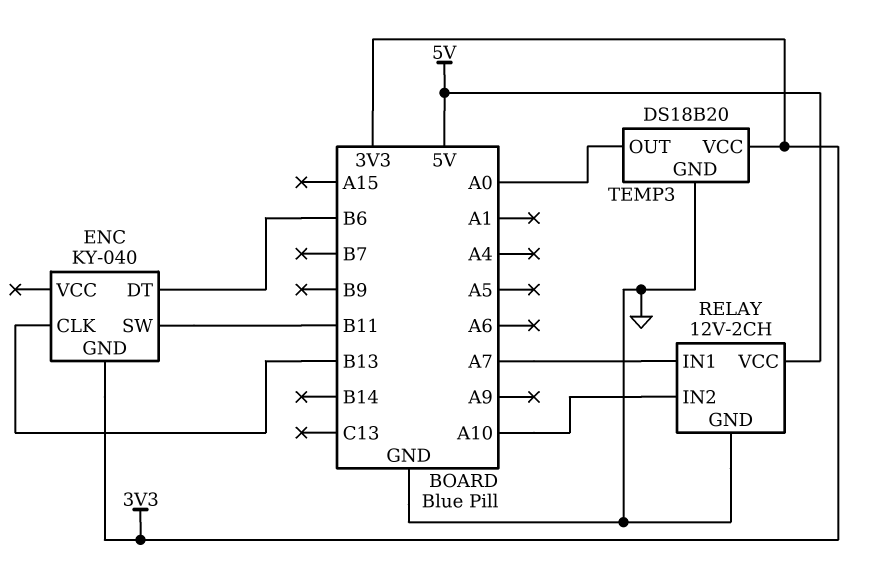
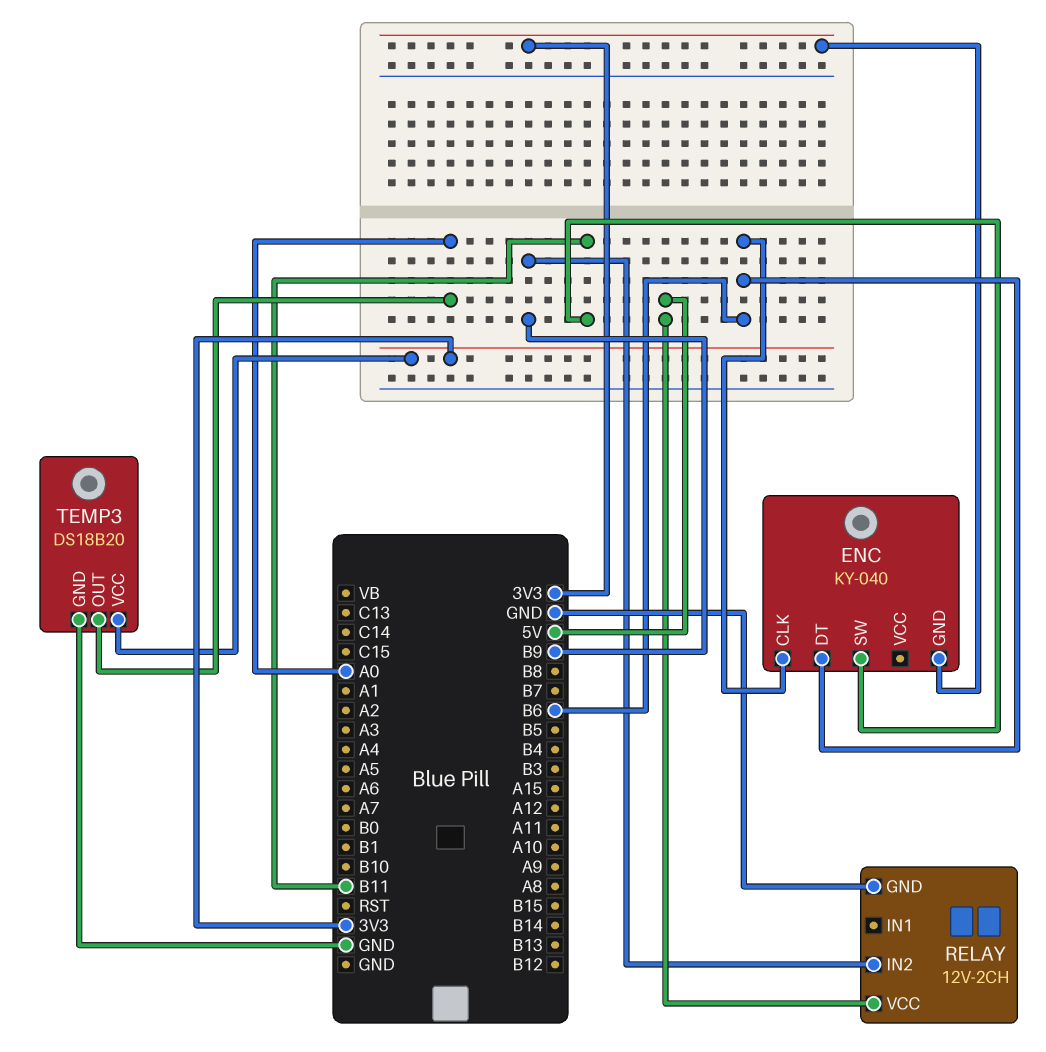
ENC pin CLK: B13 -> B6
RELAY pin IN1: A7 -> none
RELAY pin IN2: A10 -> B9

